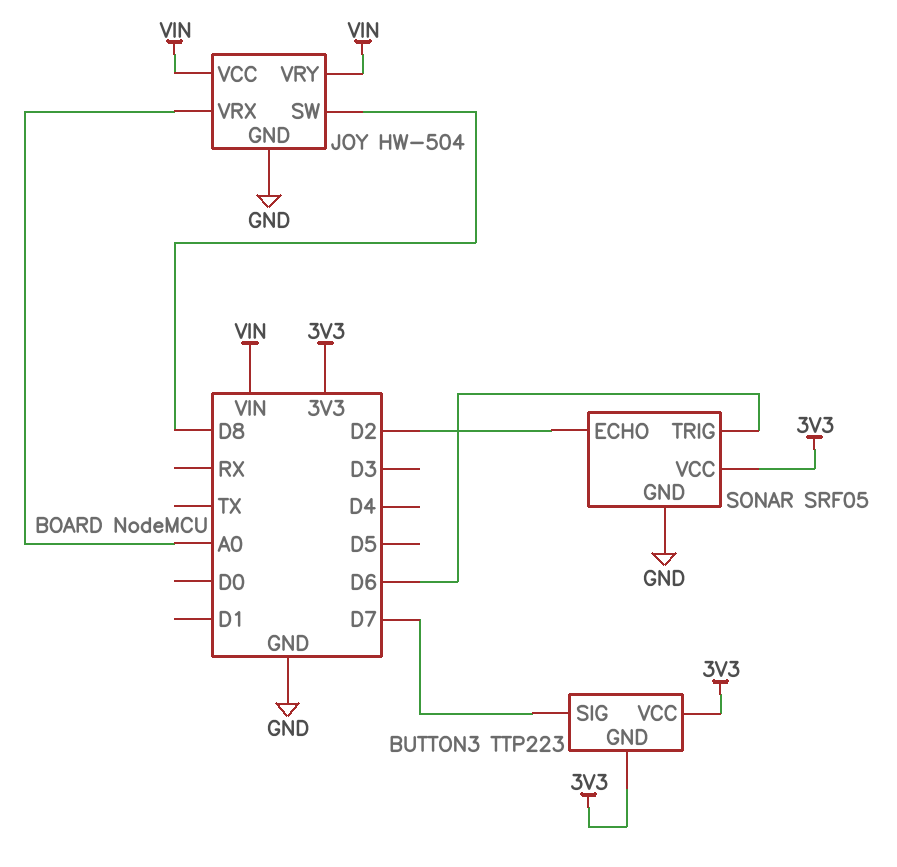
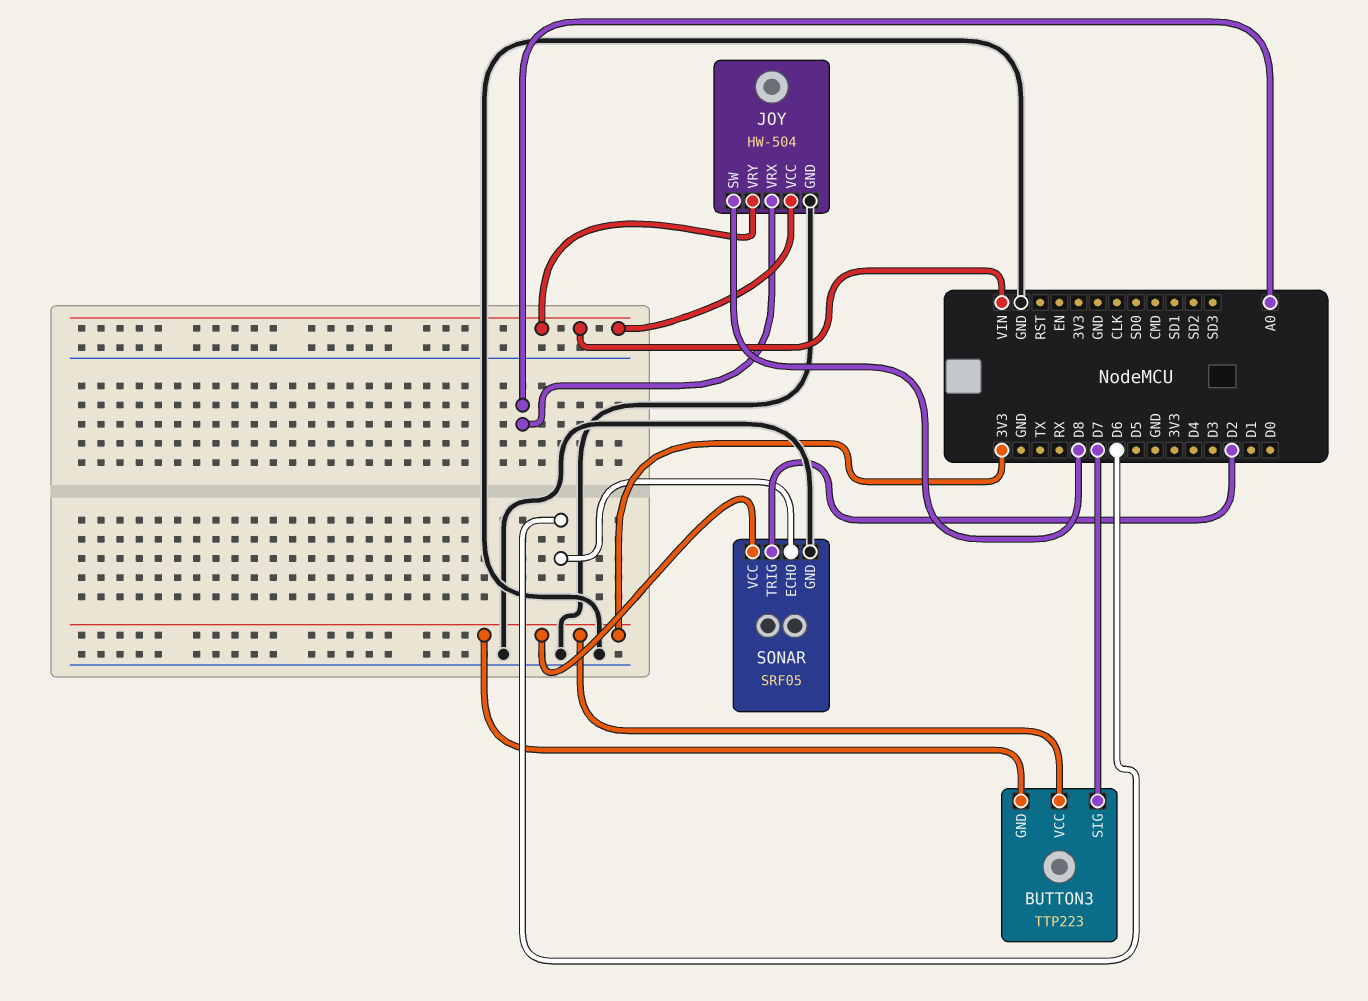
SONAR pin ECHO: D2 -> D6
SONAR pin TRIG: D6 -> D2

